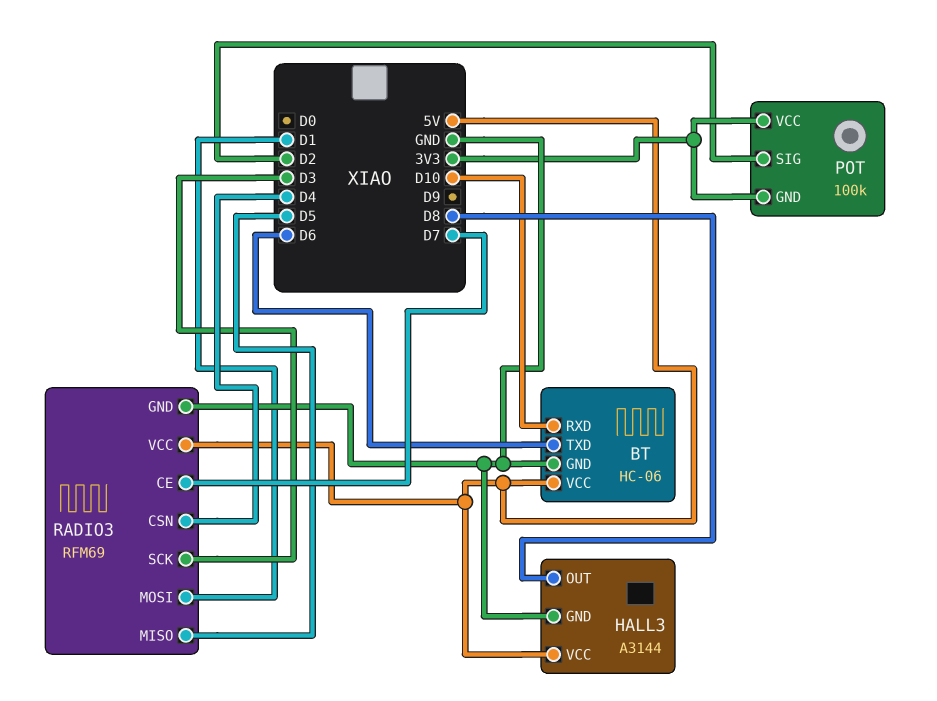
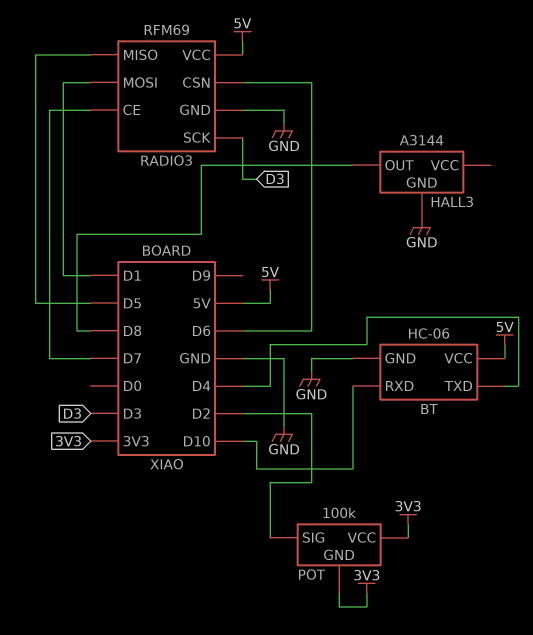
BT pin TXD: D6 -> D4
HALL3 pin VCC: 5V -> none
RADIO3 pin CSN: D4 -> D6

